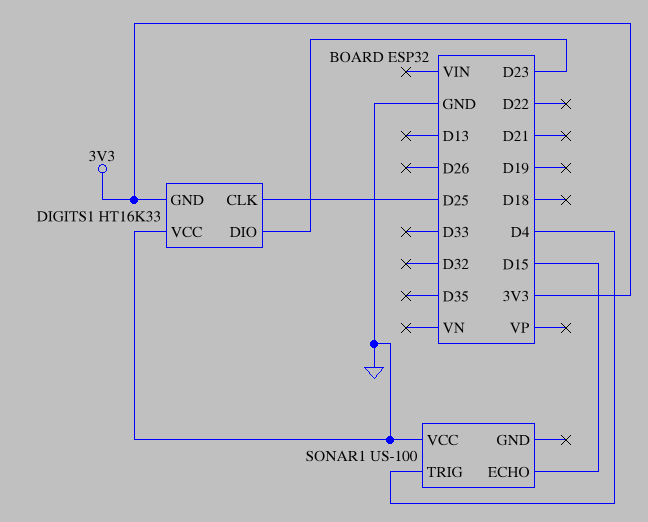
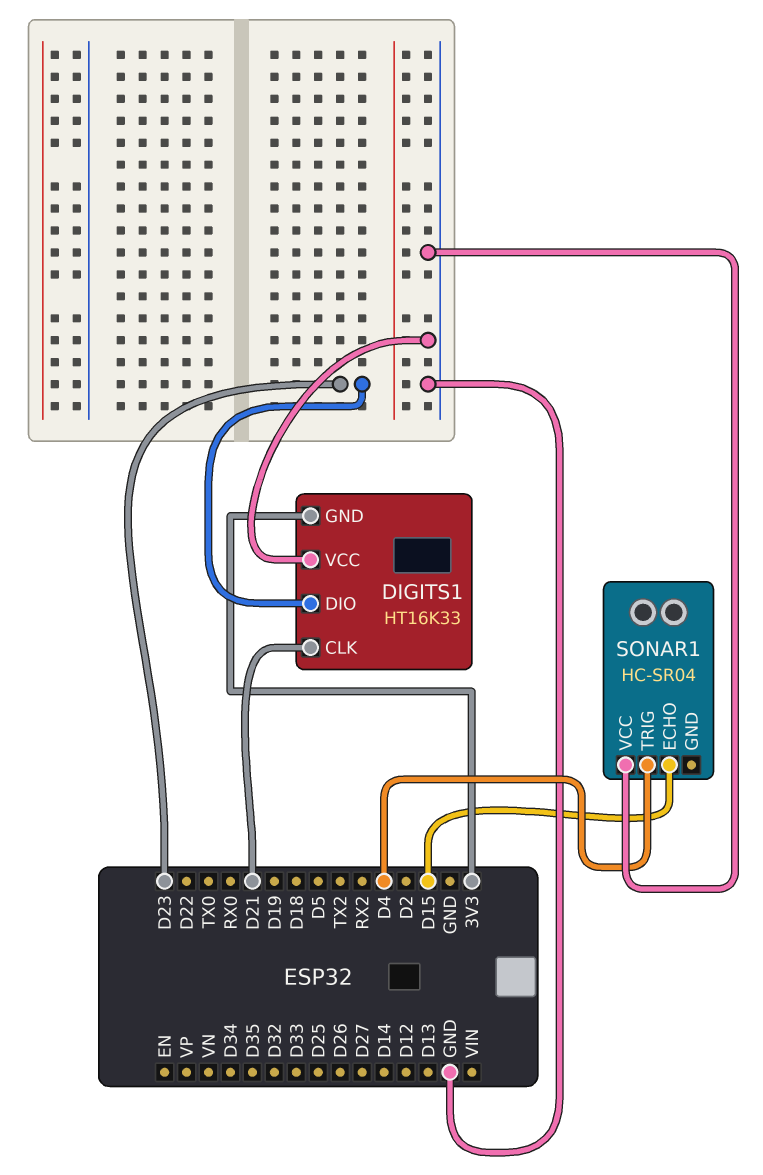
DIGITS1 pin CLK: D25 -> D21
SONAR1: US-100 -> HC-SR04

